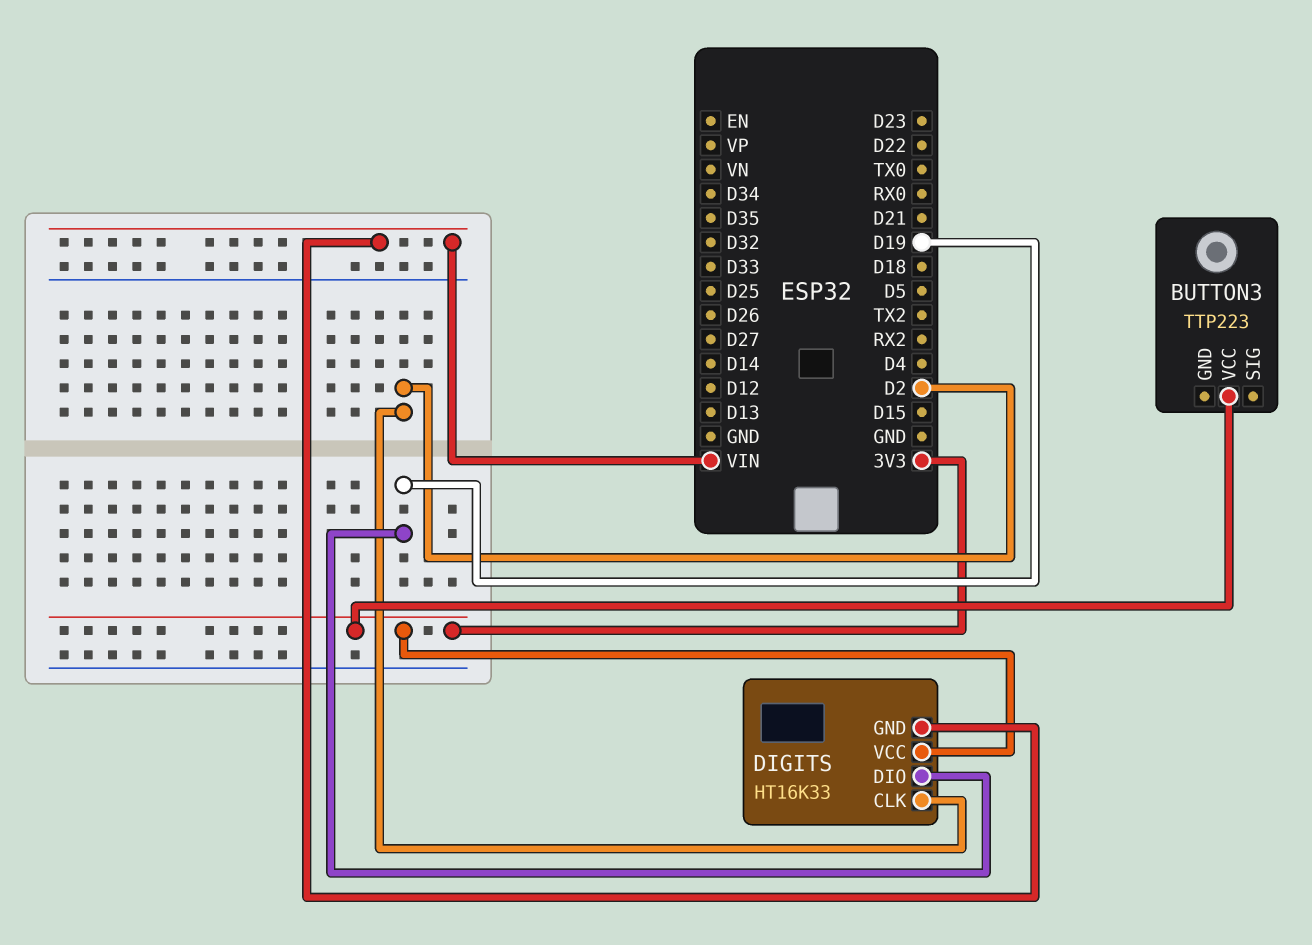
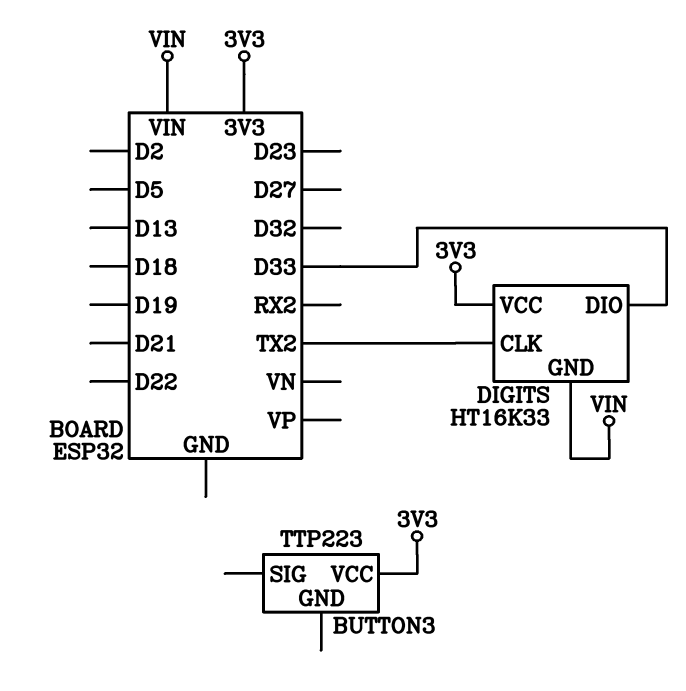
DIGITS pin CLK: D2 -> TX2
DIGITS pin DIO: D19 -> D33

